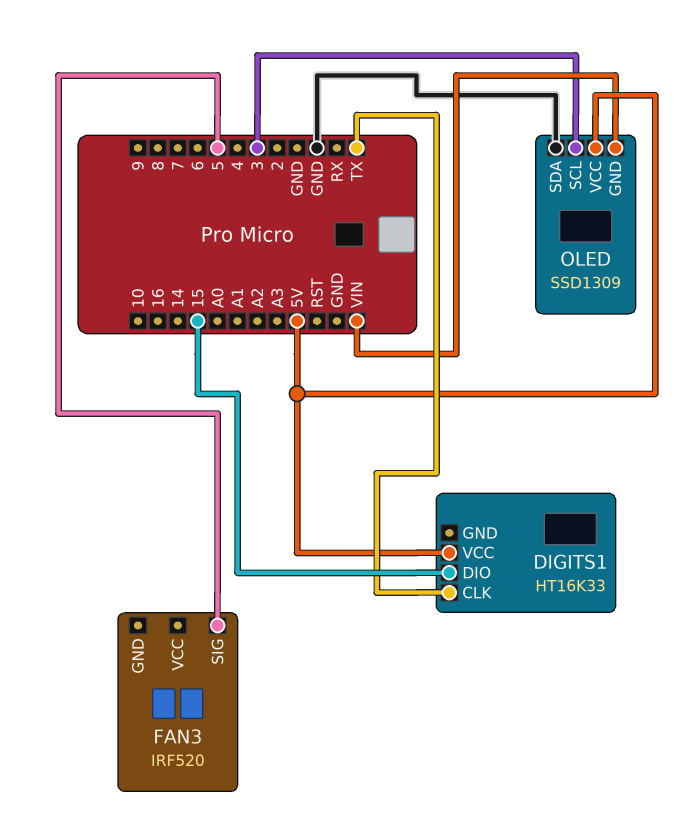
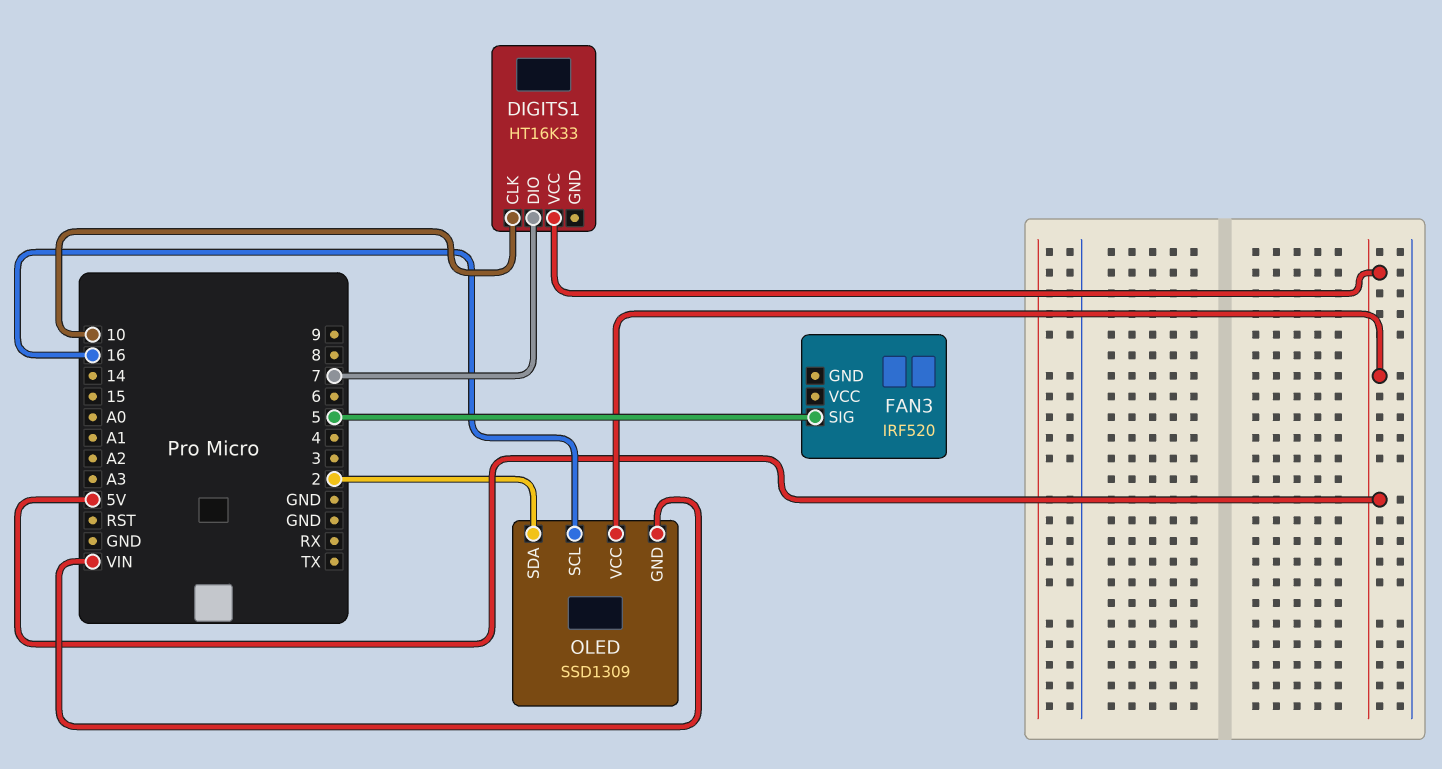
DIGITS1 pin CLK: TX -> 10
DIGITS1 pin DIO: 15 -> 7
OLED pin SCL: 3 -> 16
OLED pin SDA: GND -> 2

